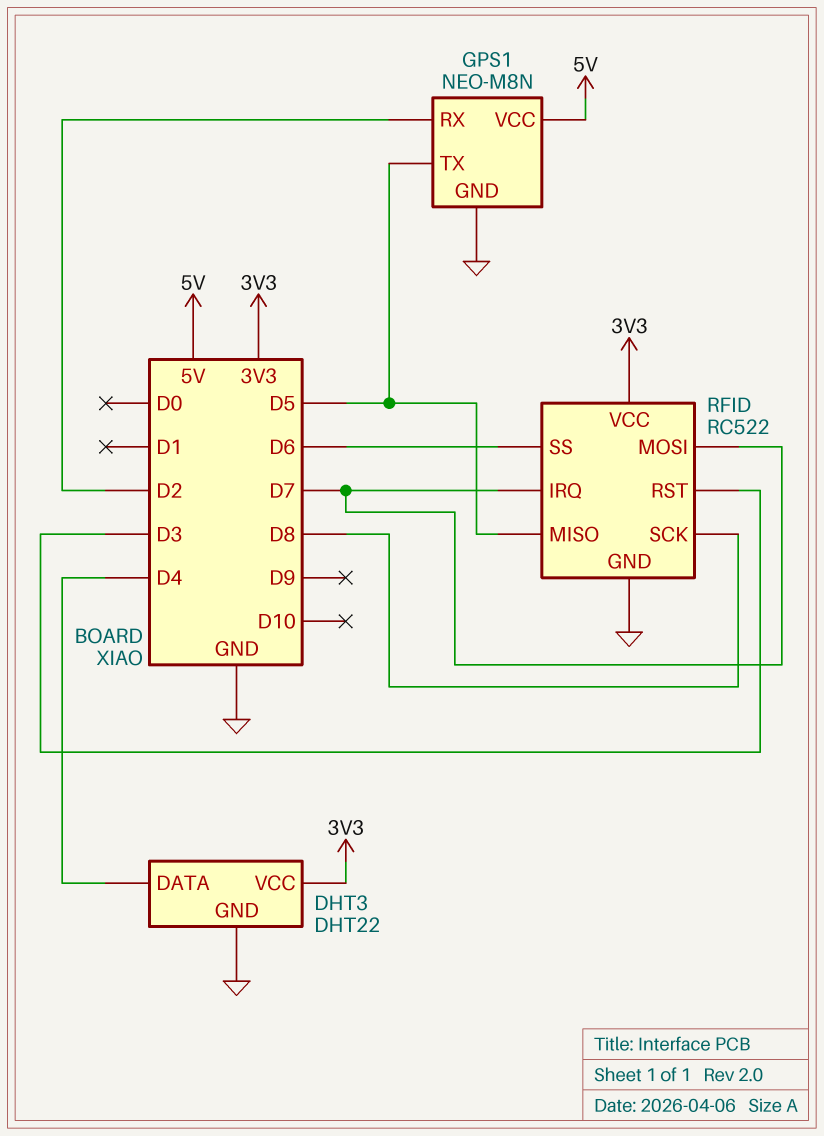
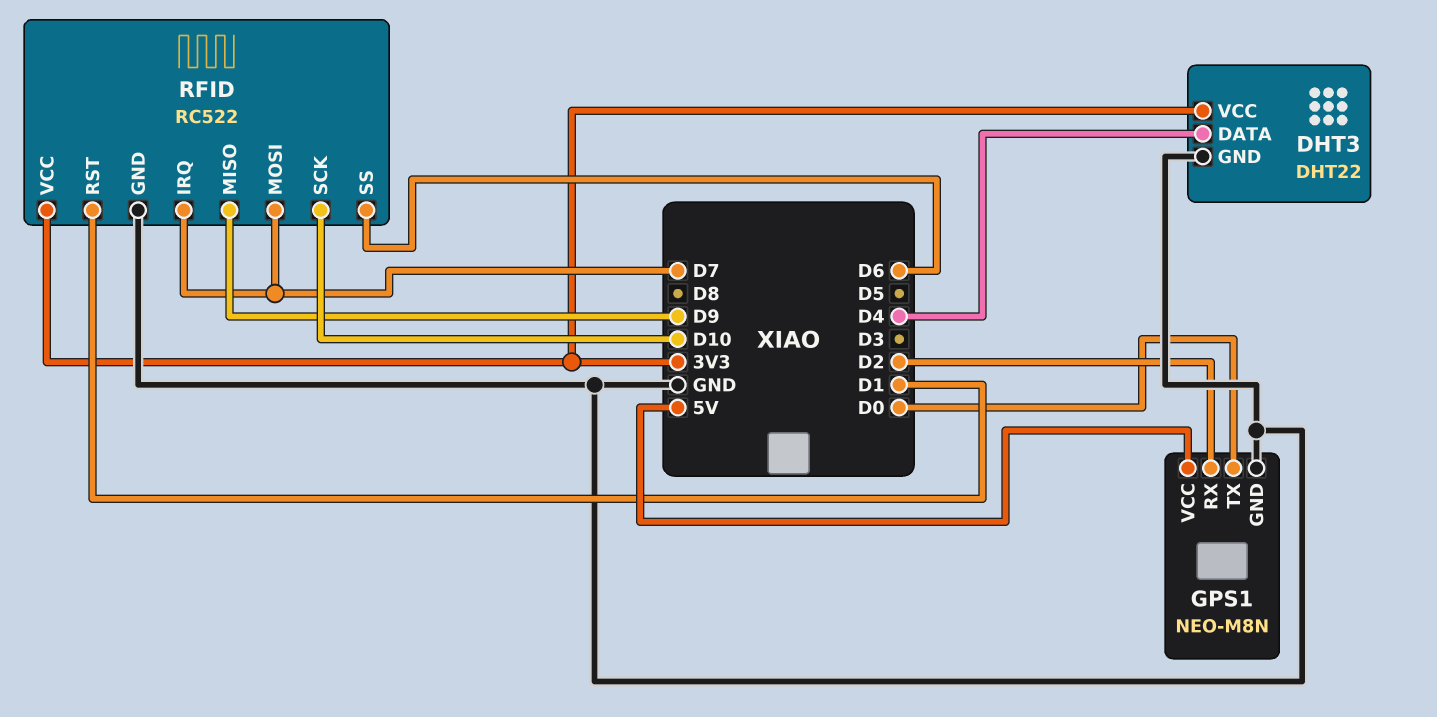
GPS1 pin TX: D5 -> D0
RFID pin MISO: D5 -> D9
RFID pin RST: D3 -> D1
RFID pin SCK: D8 -> D10

